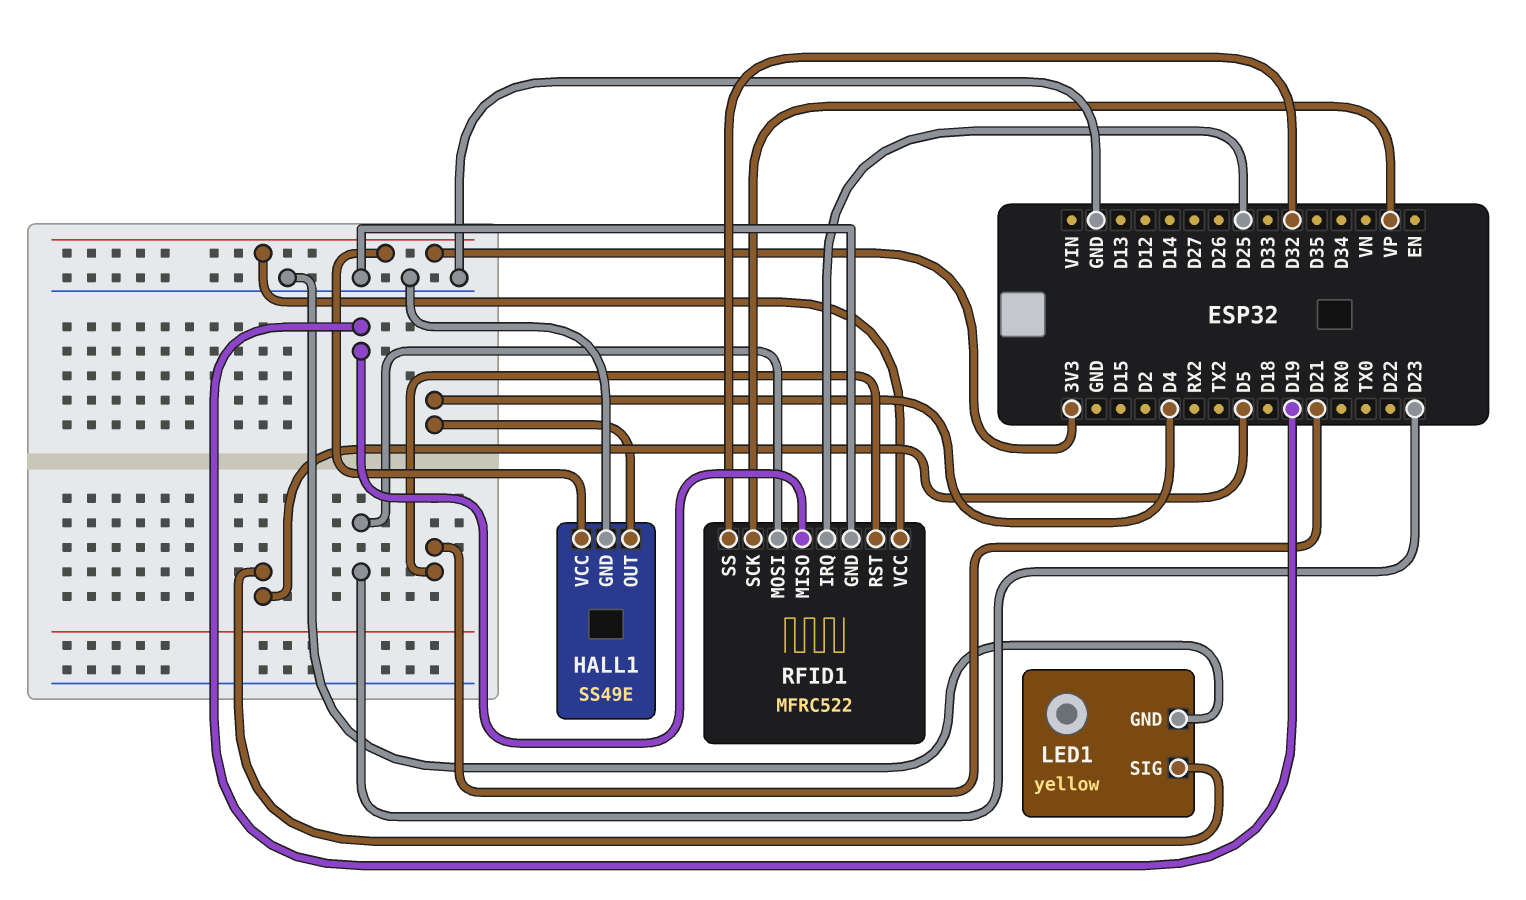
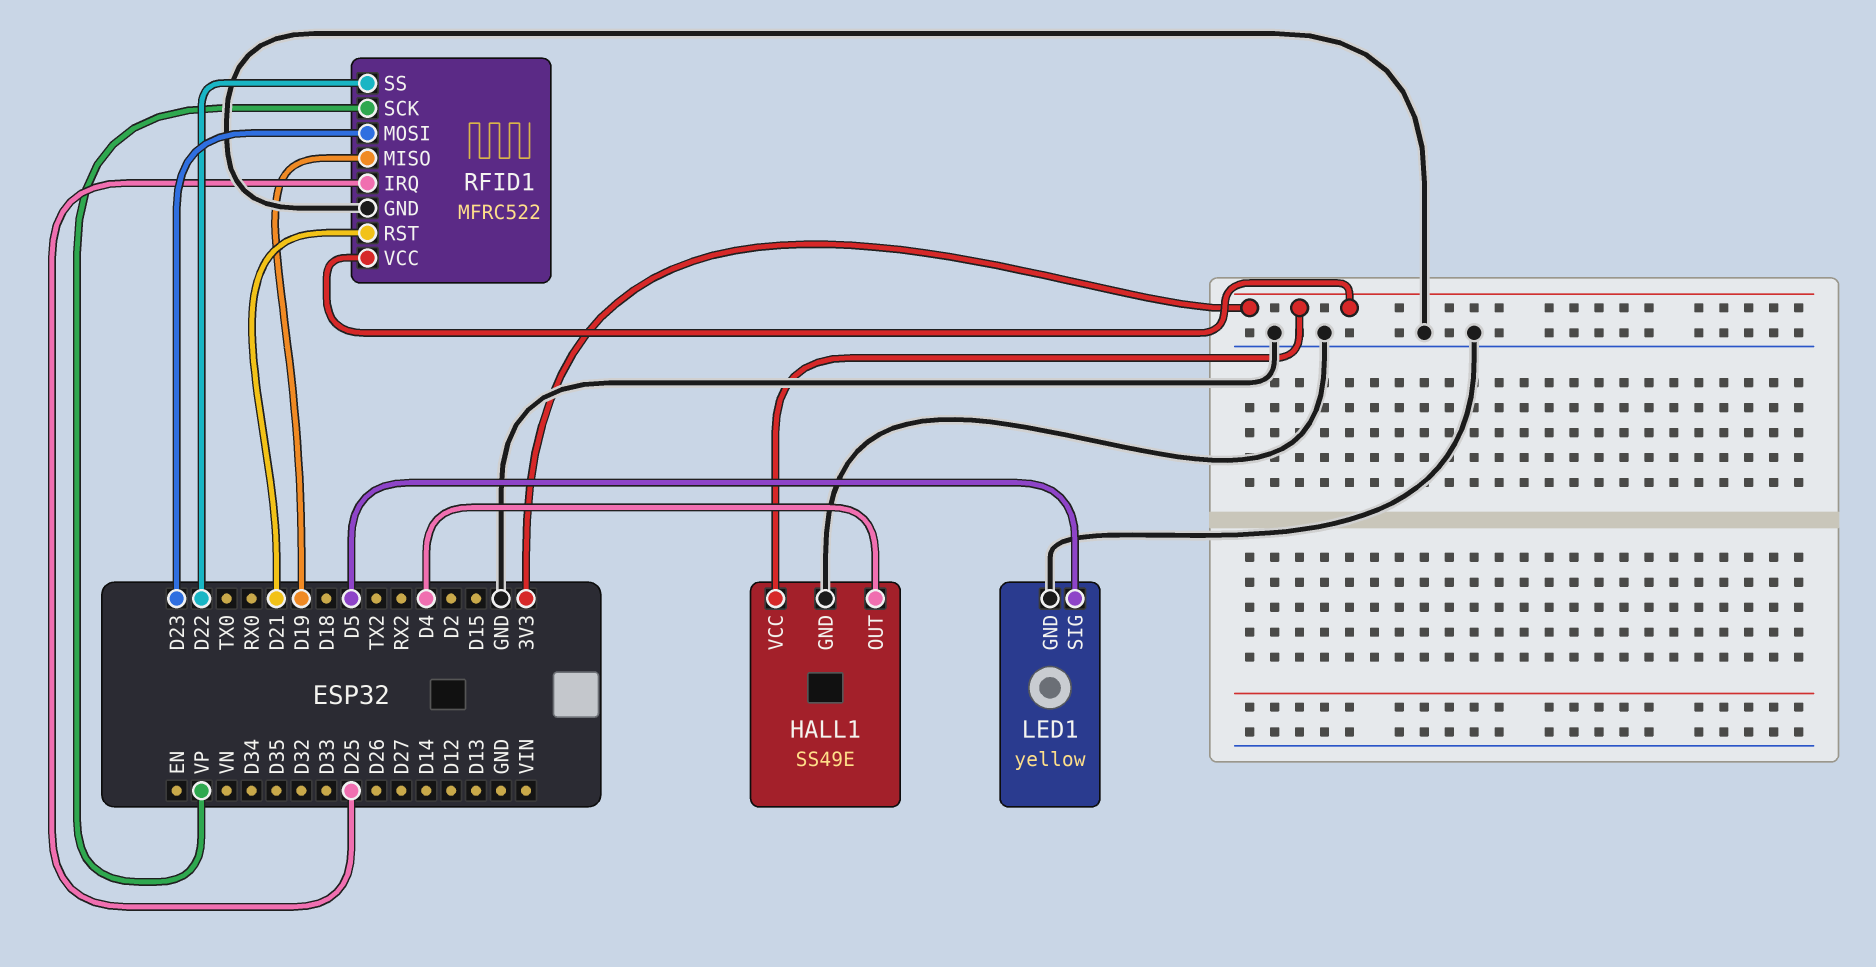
RFID1 pin SS: D32 -> D22

